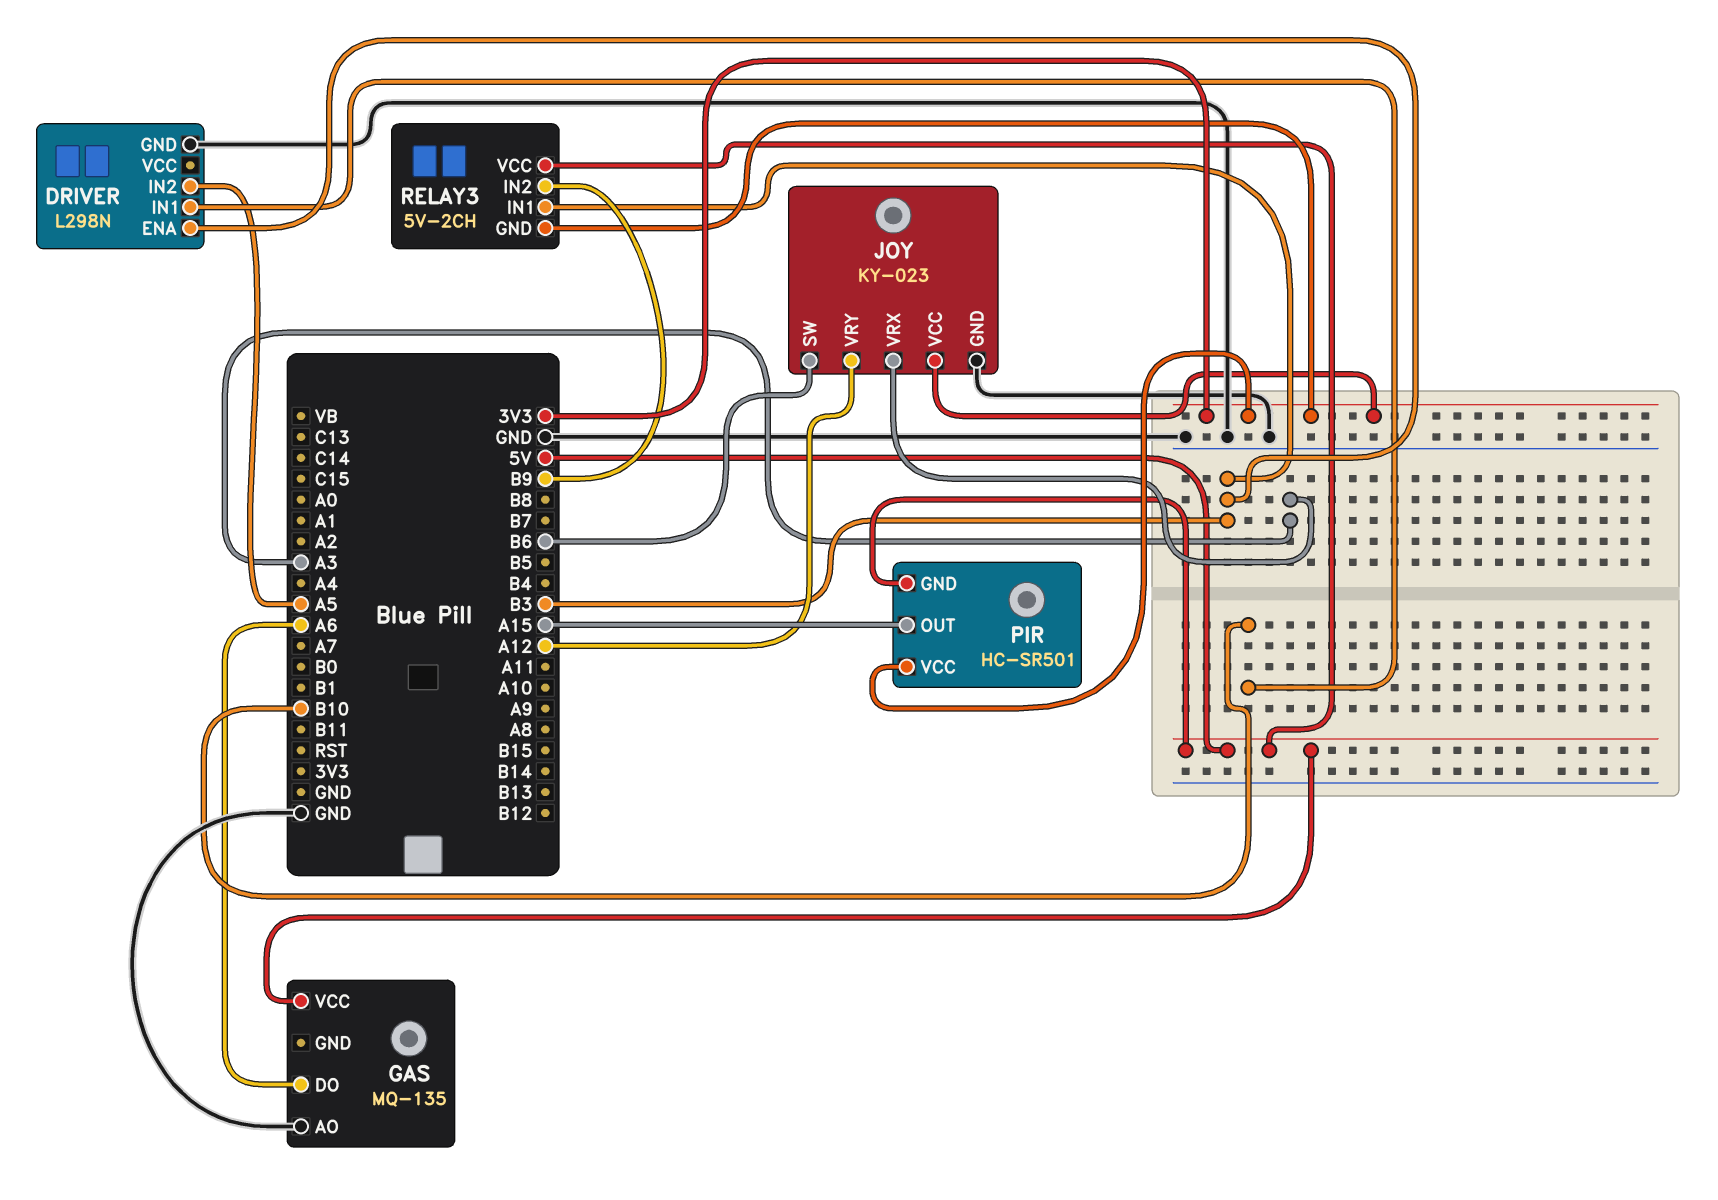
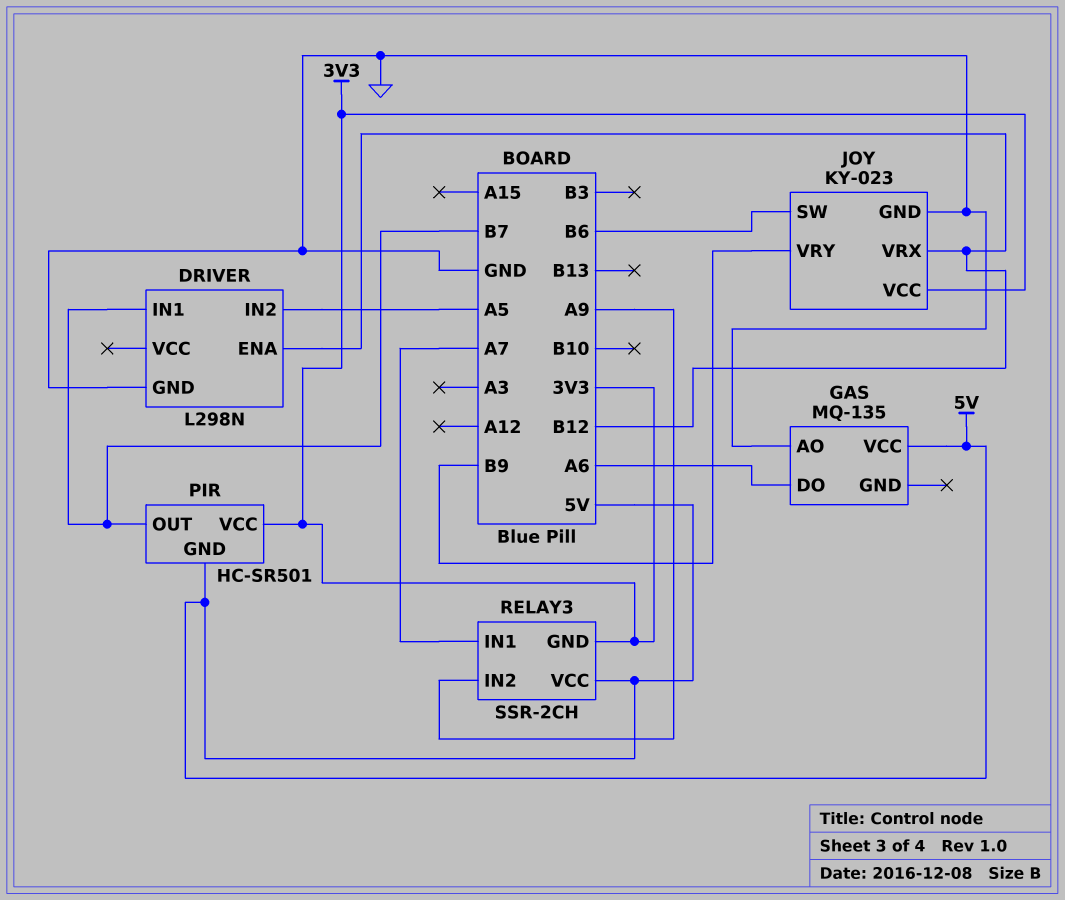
DRIVER pin ENA: B3 -> B12
DRIVER pin IN1: B10 -> B7
JOY pin VRX: A3 -> B12
JOY pin VRY: A12 -> B9
PIR pin OUT: A15 -> B7
RELAY3: 5V-2CH -> SSR-2CH
RELAY3 pin IN1: B3 -> A7
RELAY3 pin IN2: B9 -> A9

